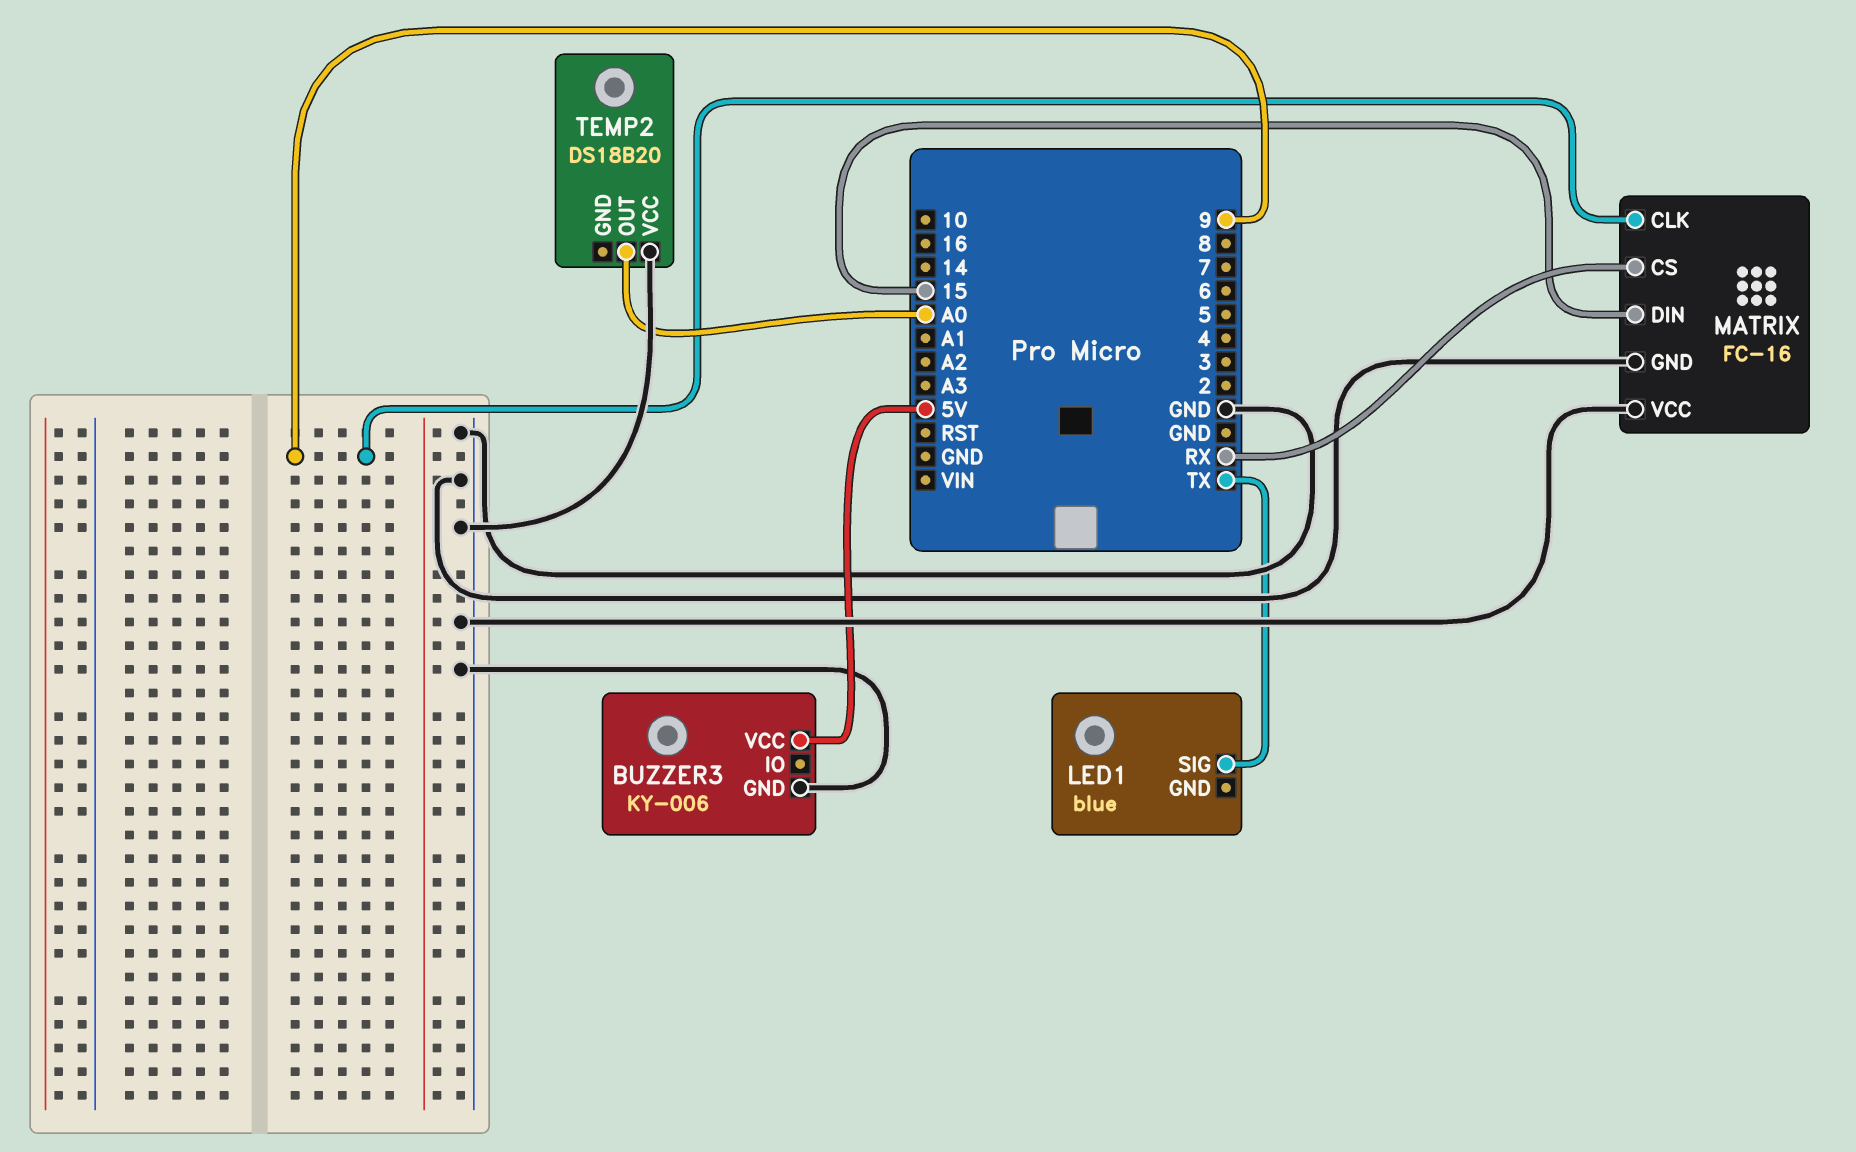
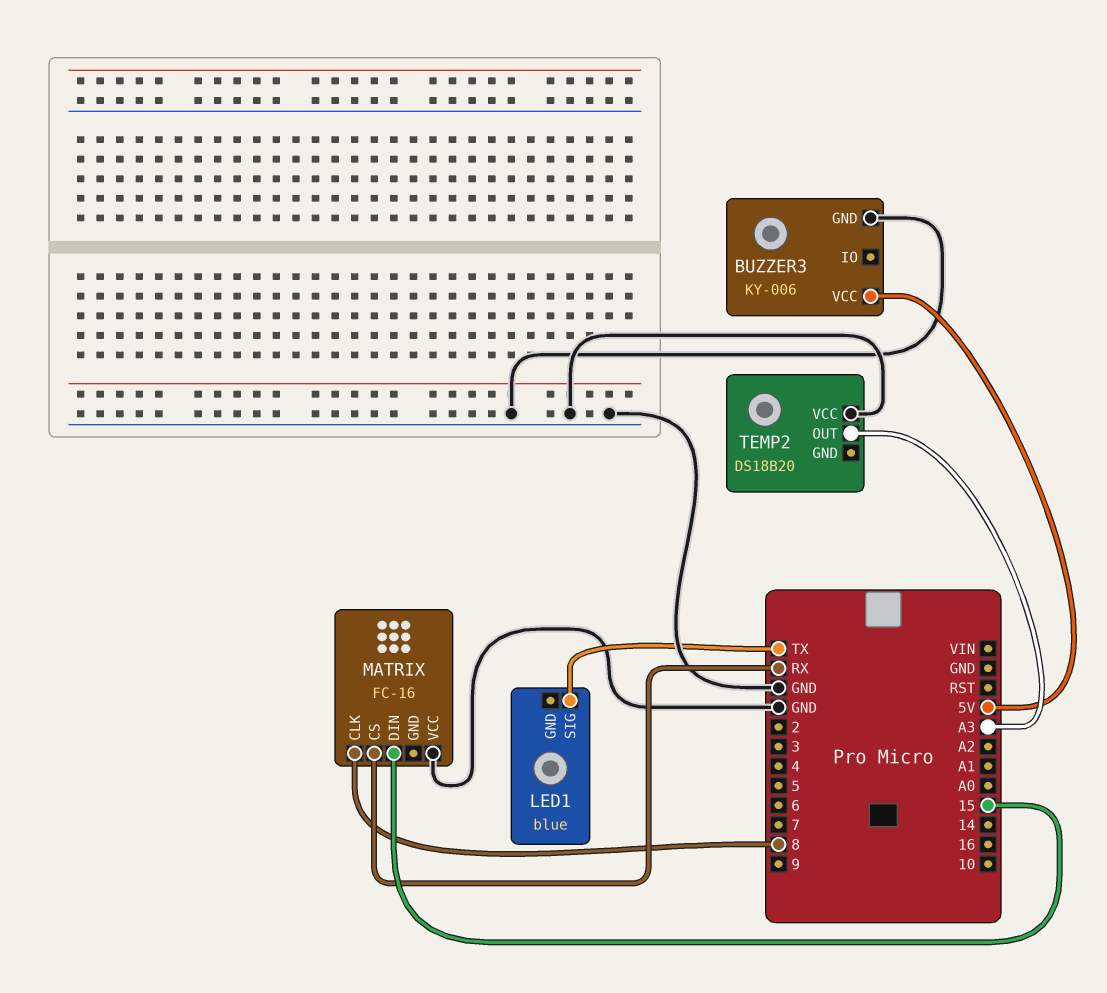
MATRIX pin CLK: 9 -> 8
MATRIX pin GND: GND -> none
TEMP2 pin OUT: A0 -> A3

